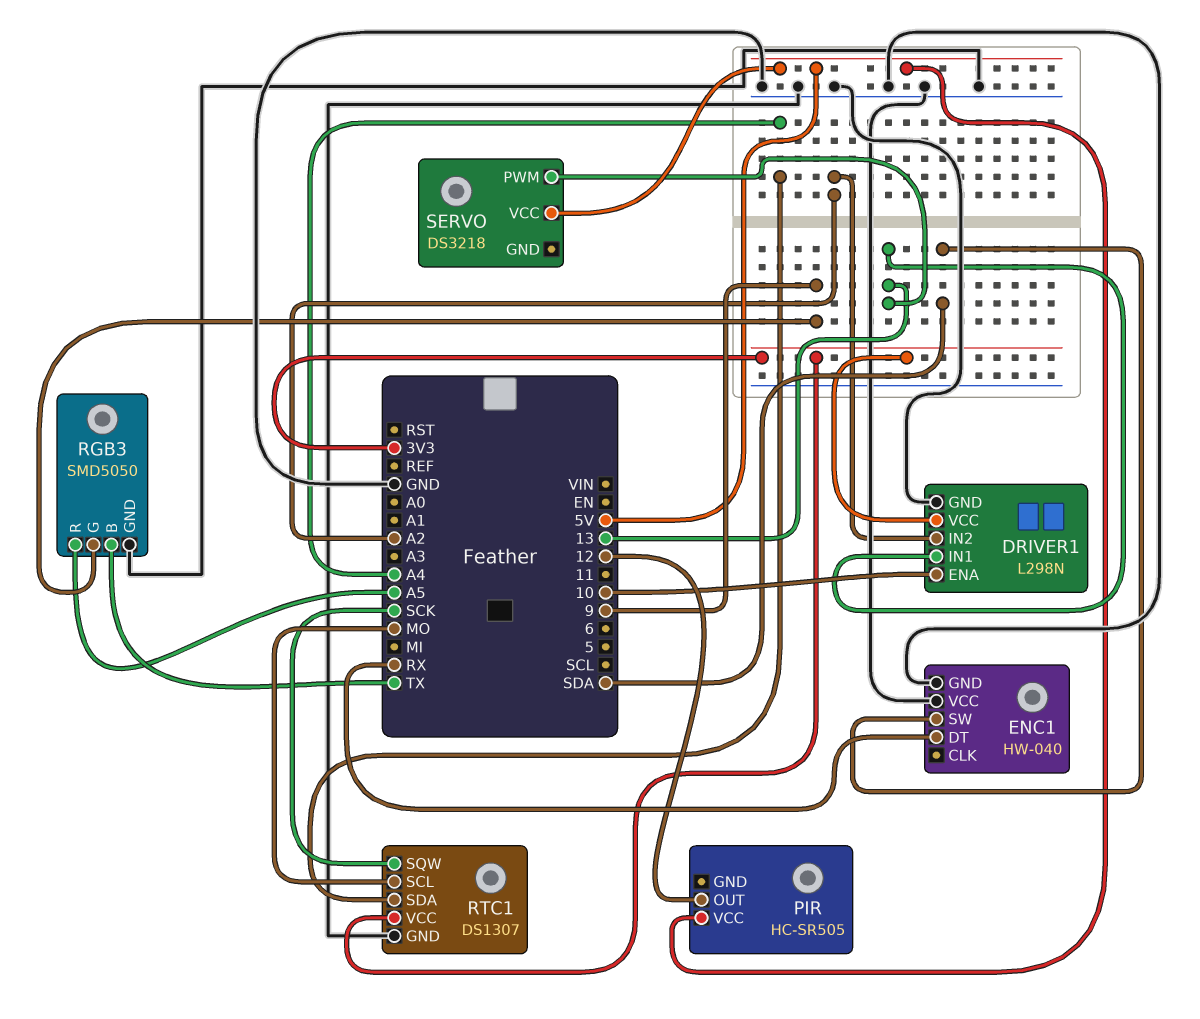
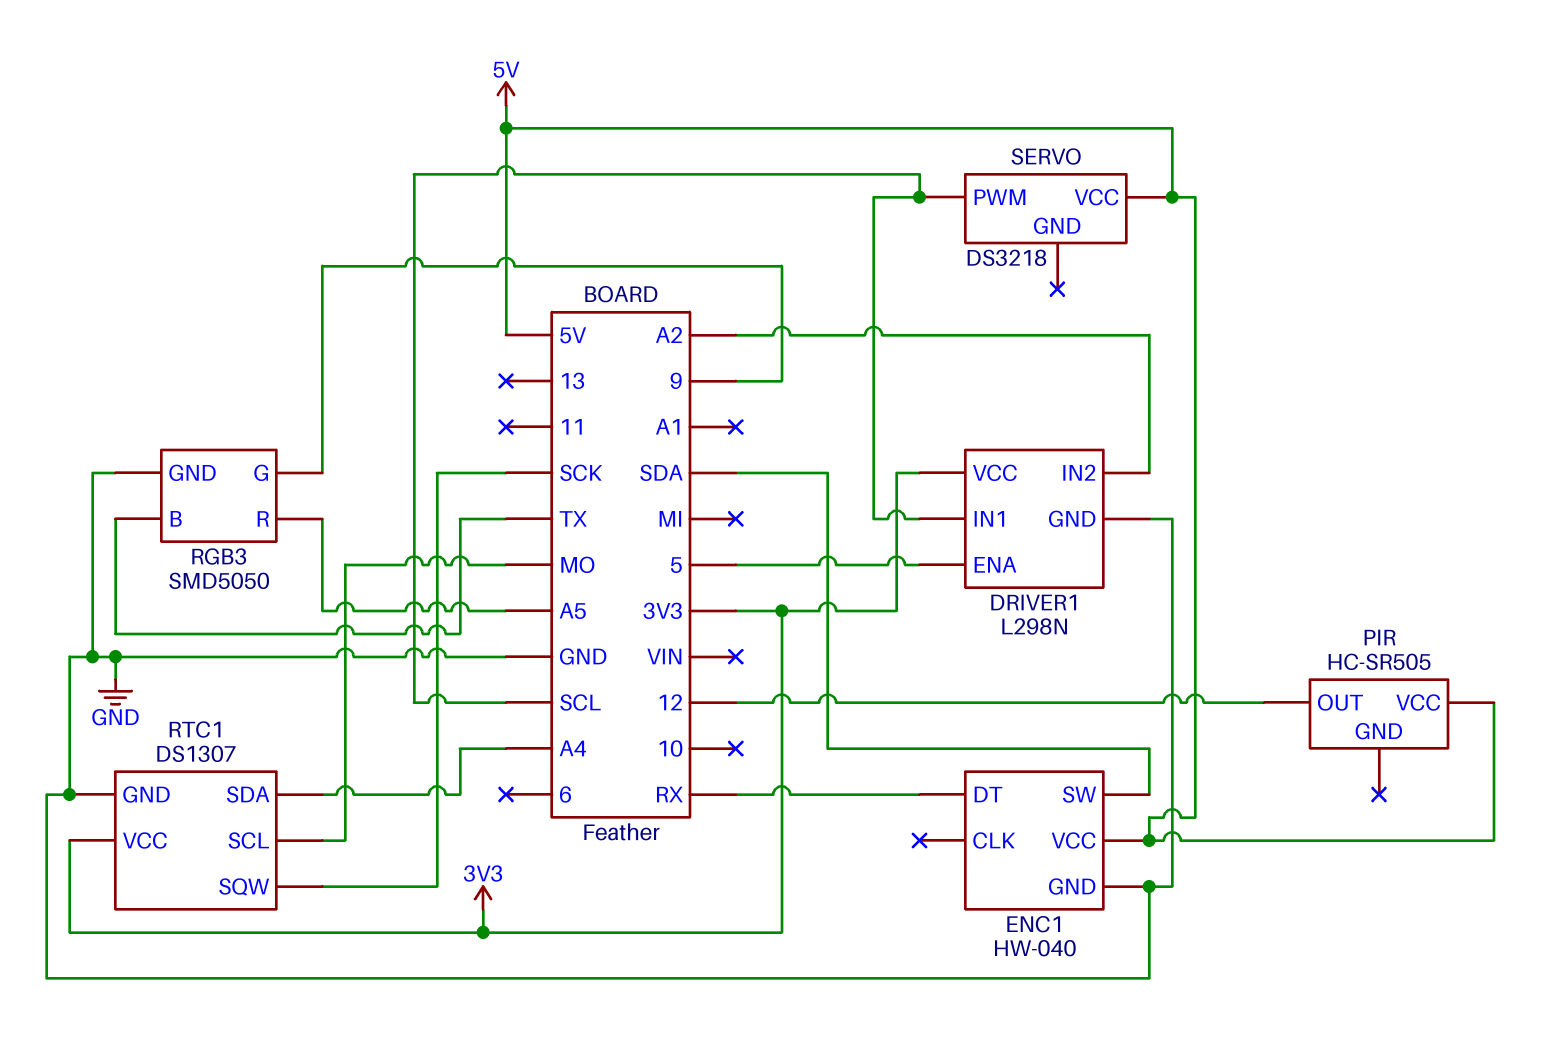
DRIVER1 pin ENA: 10 -> 5
DRIVER1 pin IN1: 13 -> SCL
ENC1 pin VCC: GND -> 5V
SERVO pin PWM: 13 -> SCL

